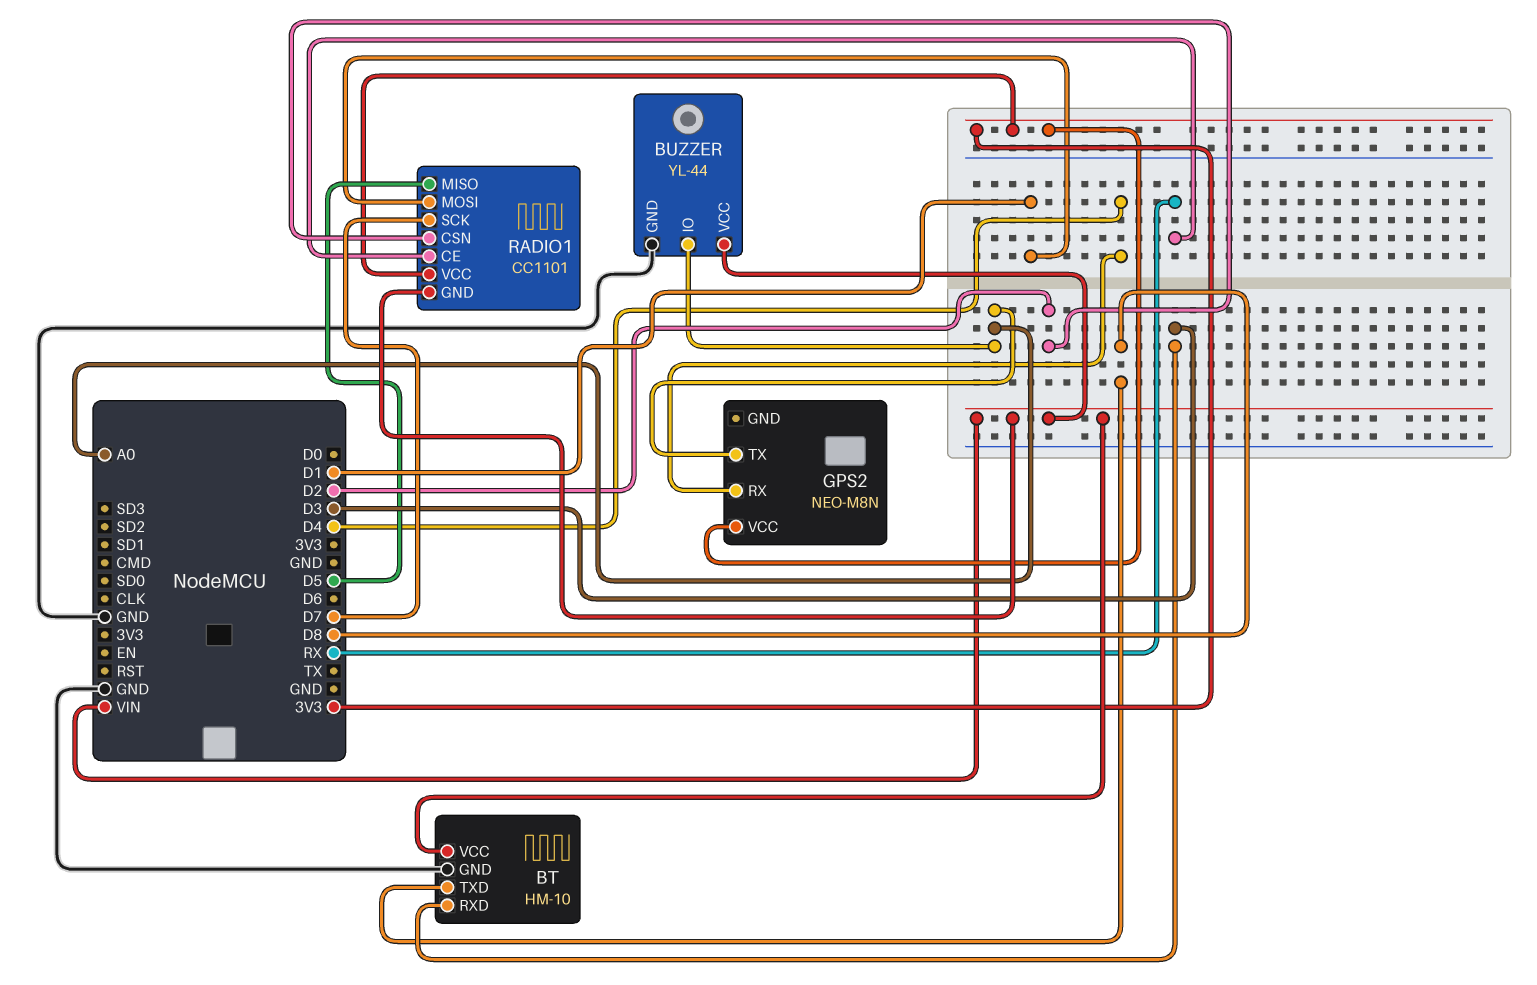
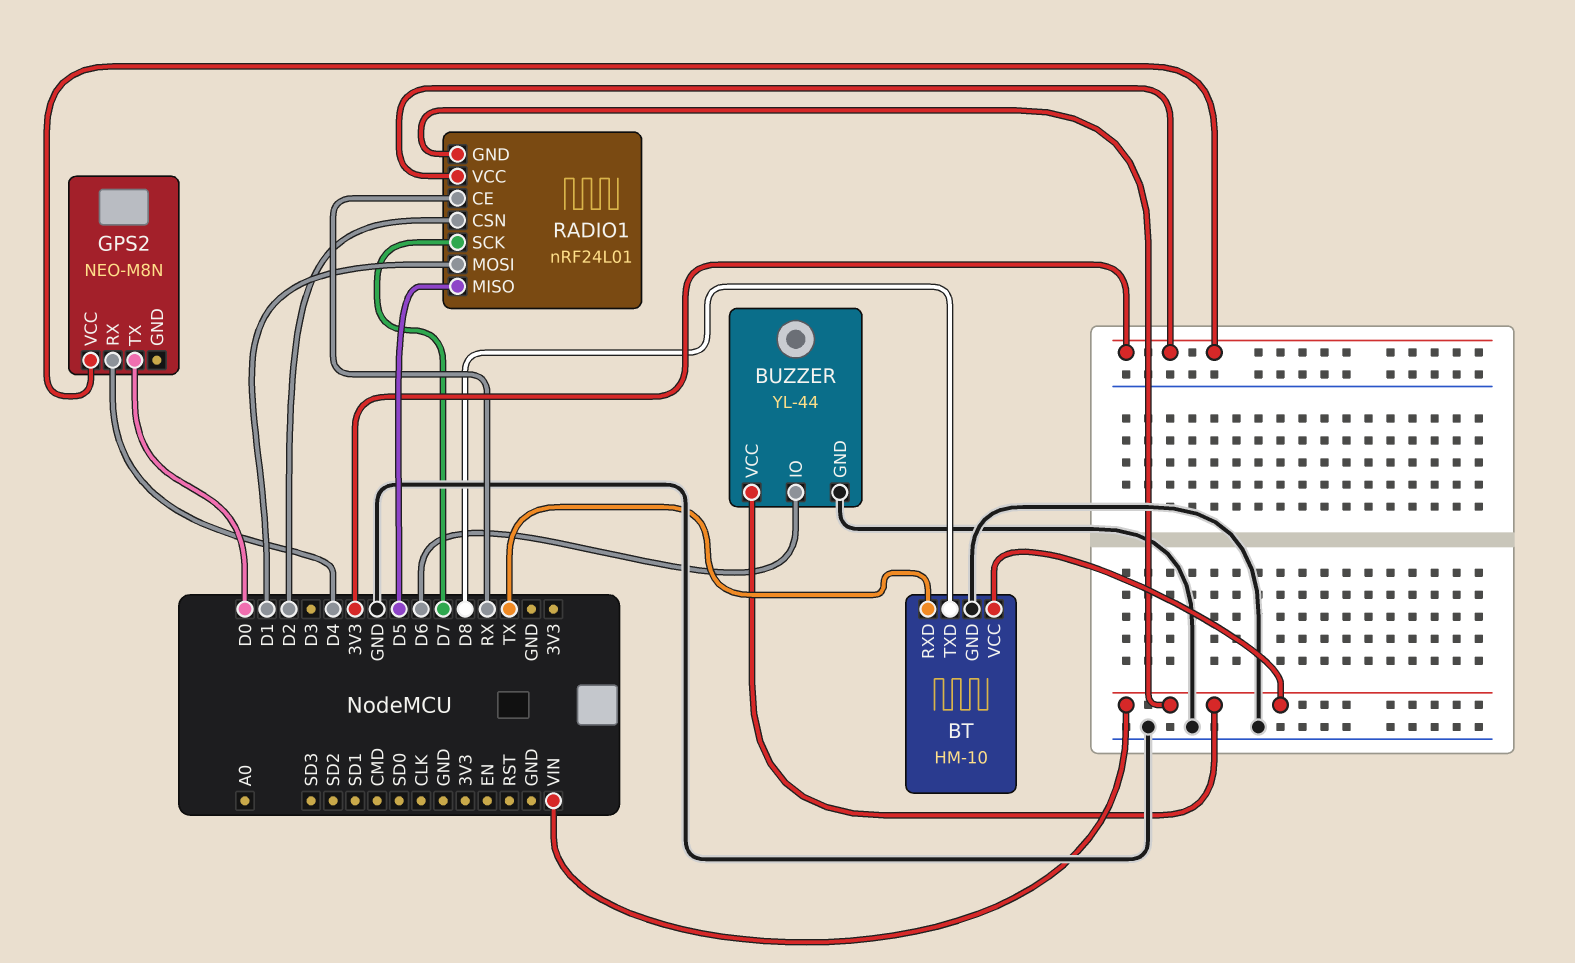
BT pin RXD: D3 -> TX
BUZZER pin IO: A0 -> D6
GPS2 pin TX: A0 -> D0
RADIO1: CC1101 -> nRF24L01

